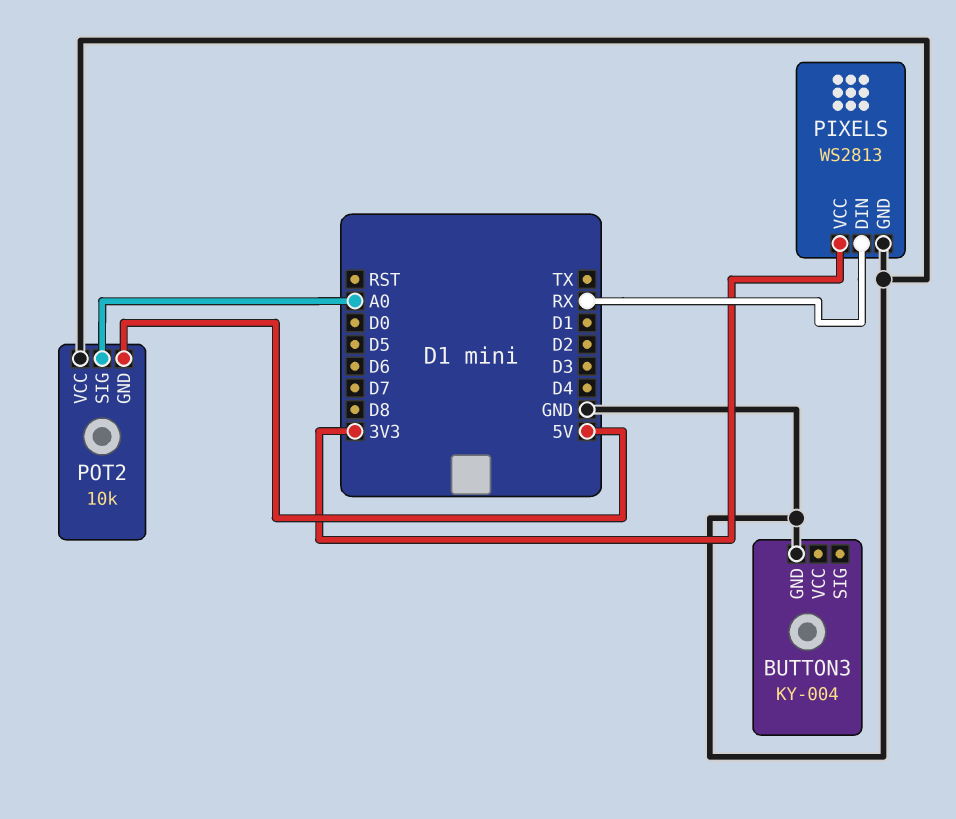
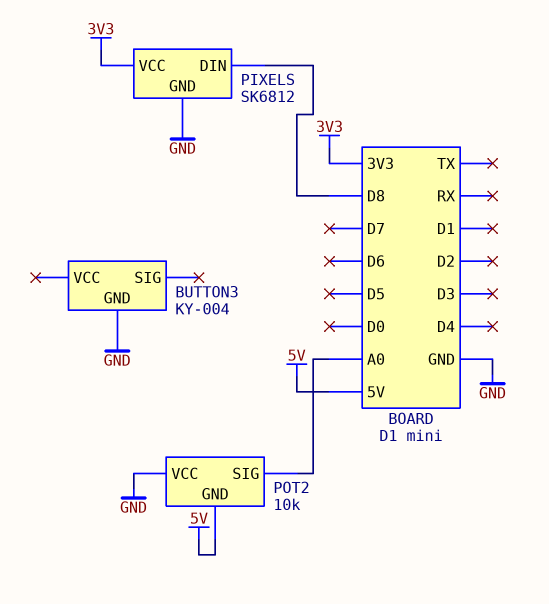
PIXELS: WS2813 -> SK6812
PIXELS pin DIN: RX -> D8

